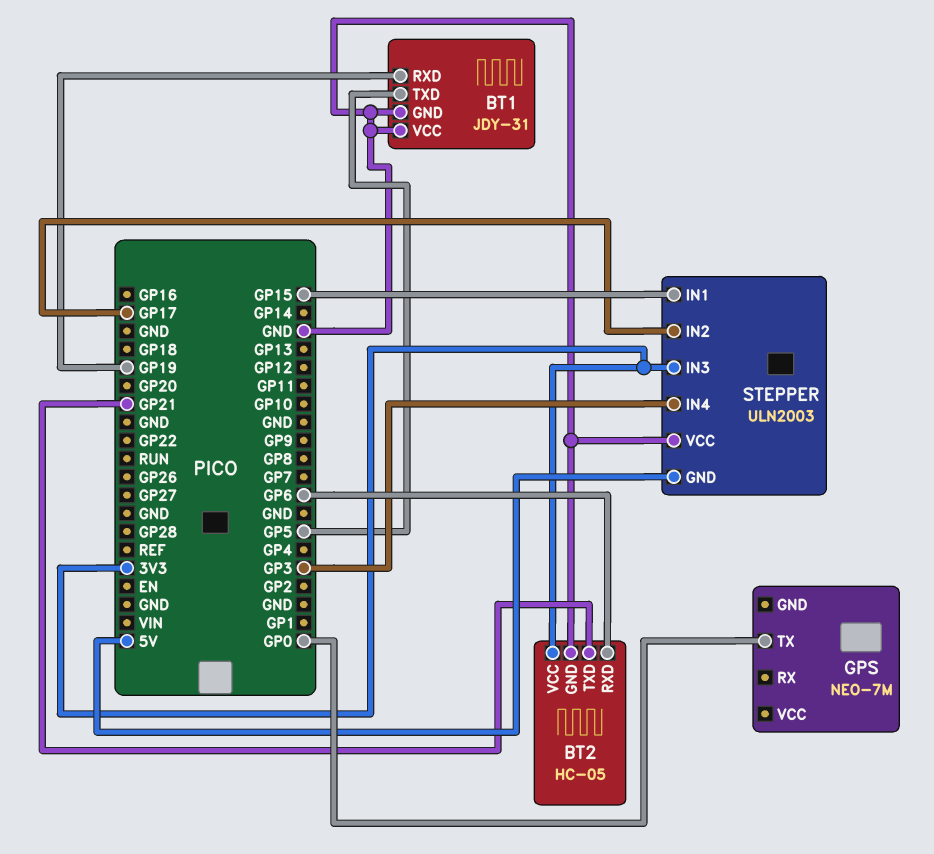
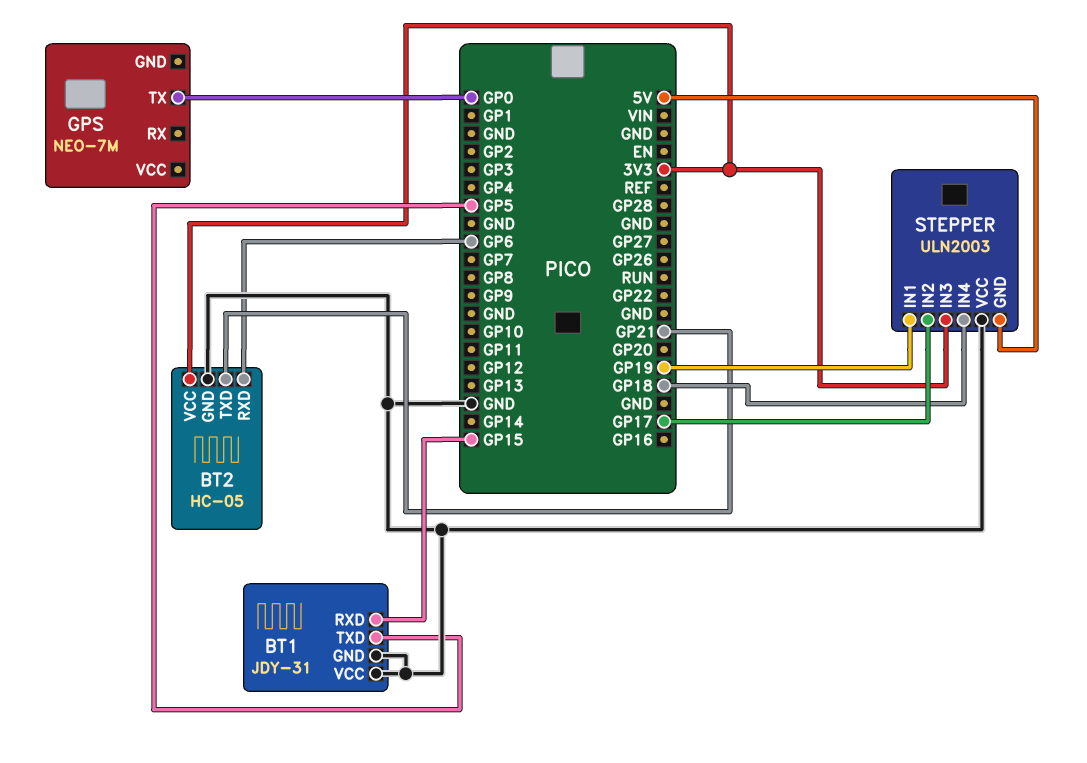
BT1 pin RXD: GP19 -> GP15
STEPPER pin IN1: GP15 -> GP19
STEPPER pin IN4: GP3 -> GP18

